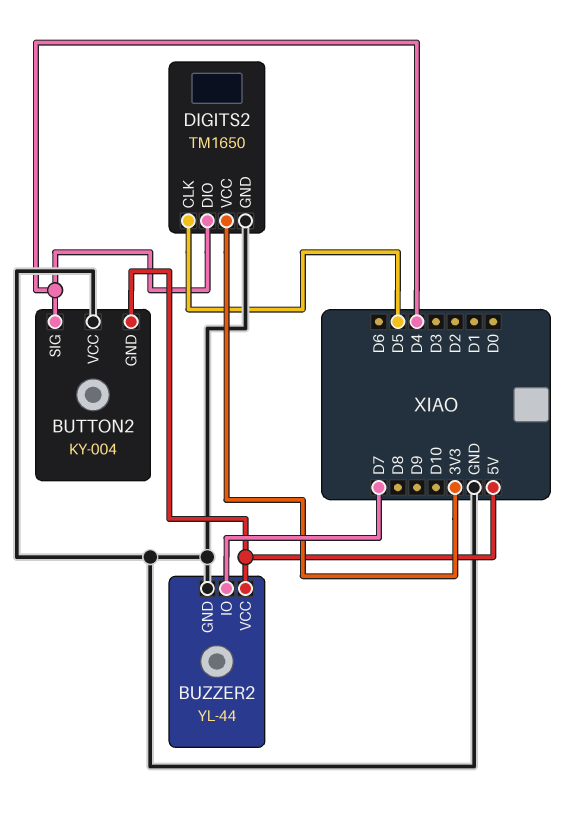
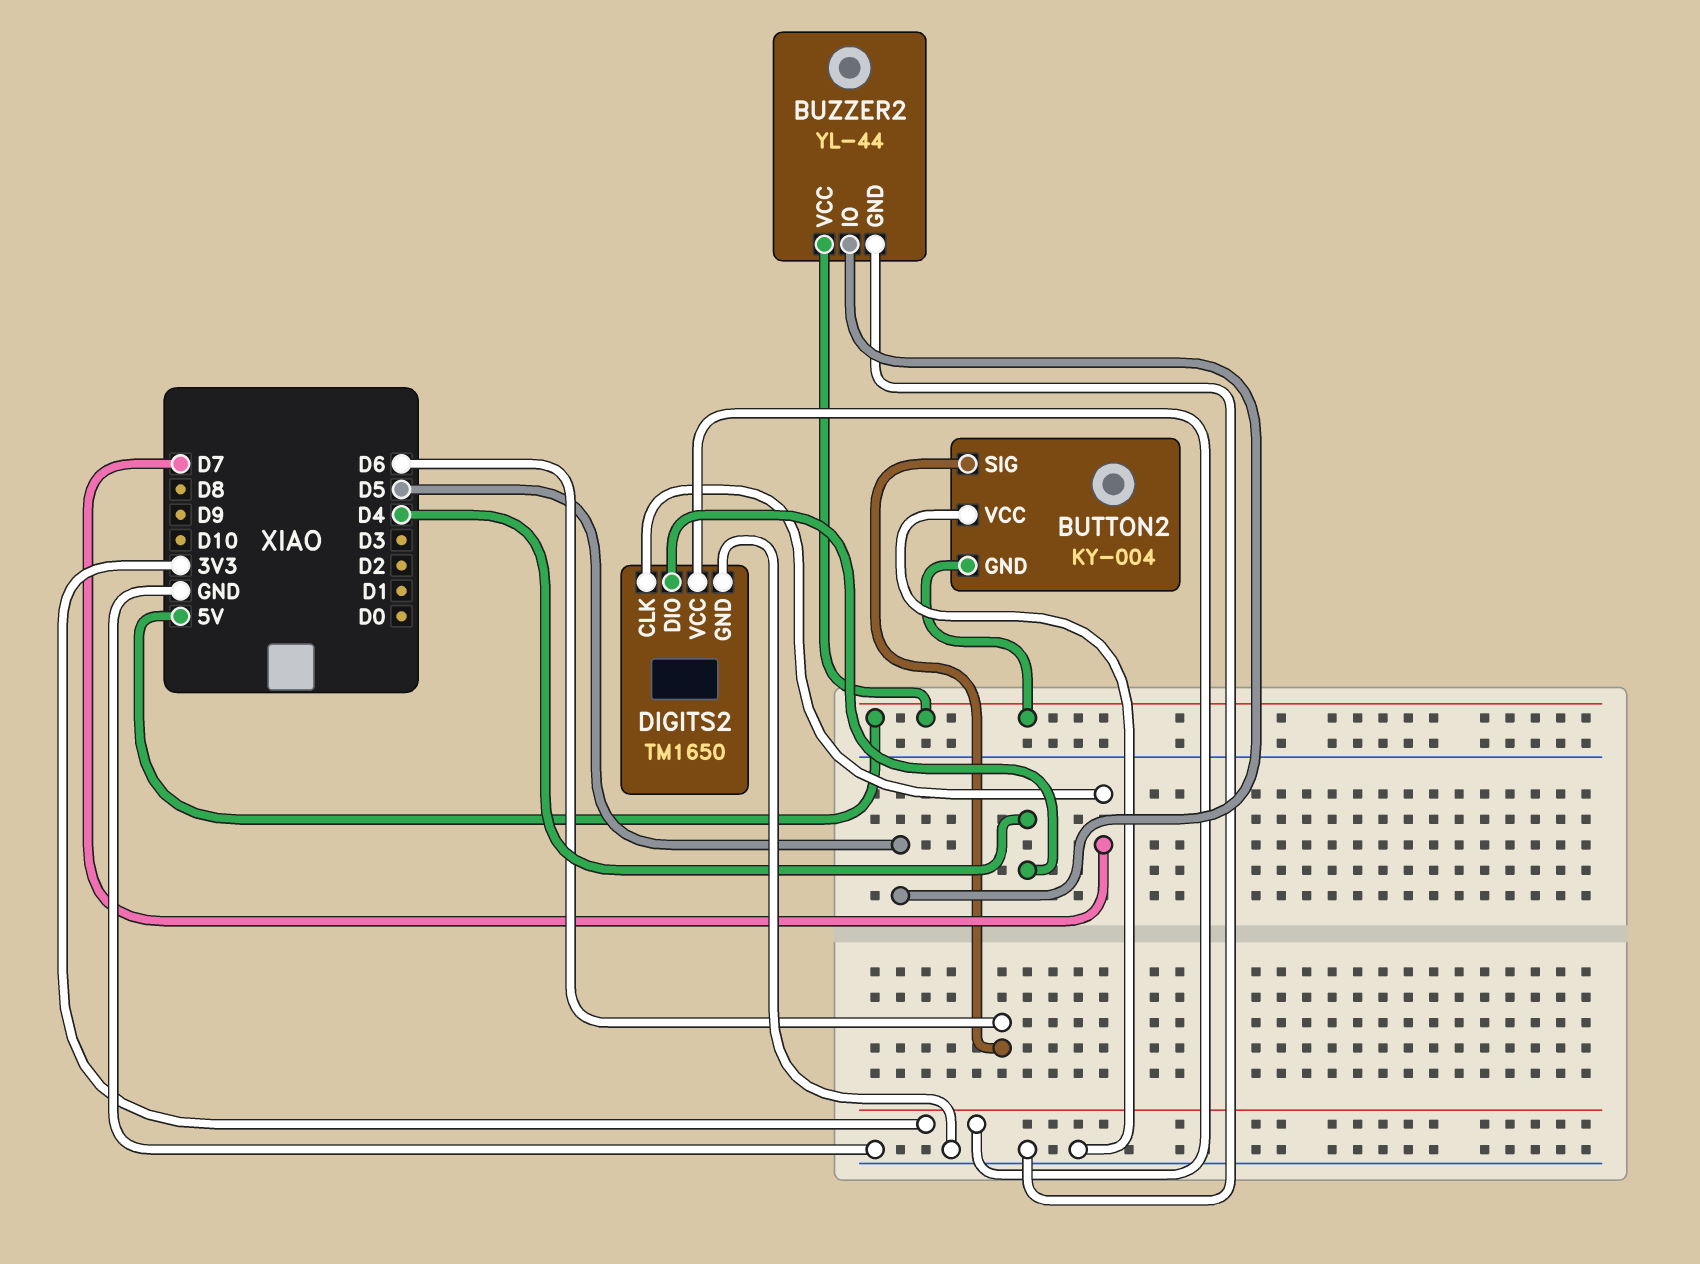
BUTTON2 pin SIG: D4 -> D6
BUZZER2 pin IO: D7 -> D5
DIGITS2 pin CLK: D5 -> D7

